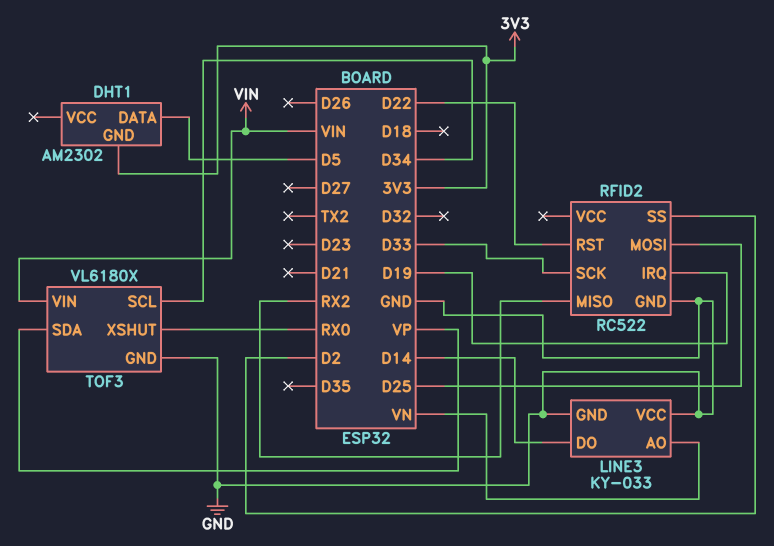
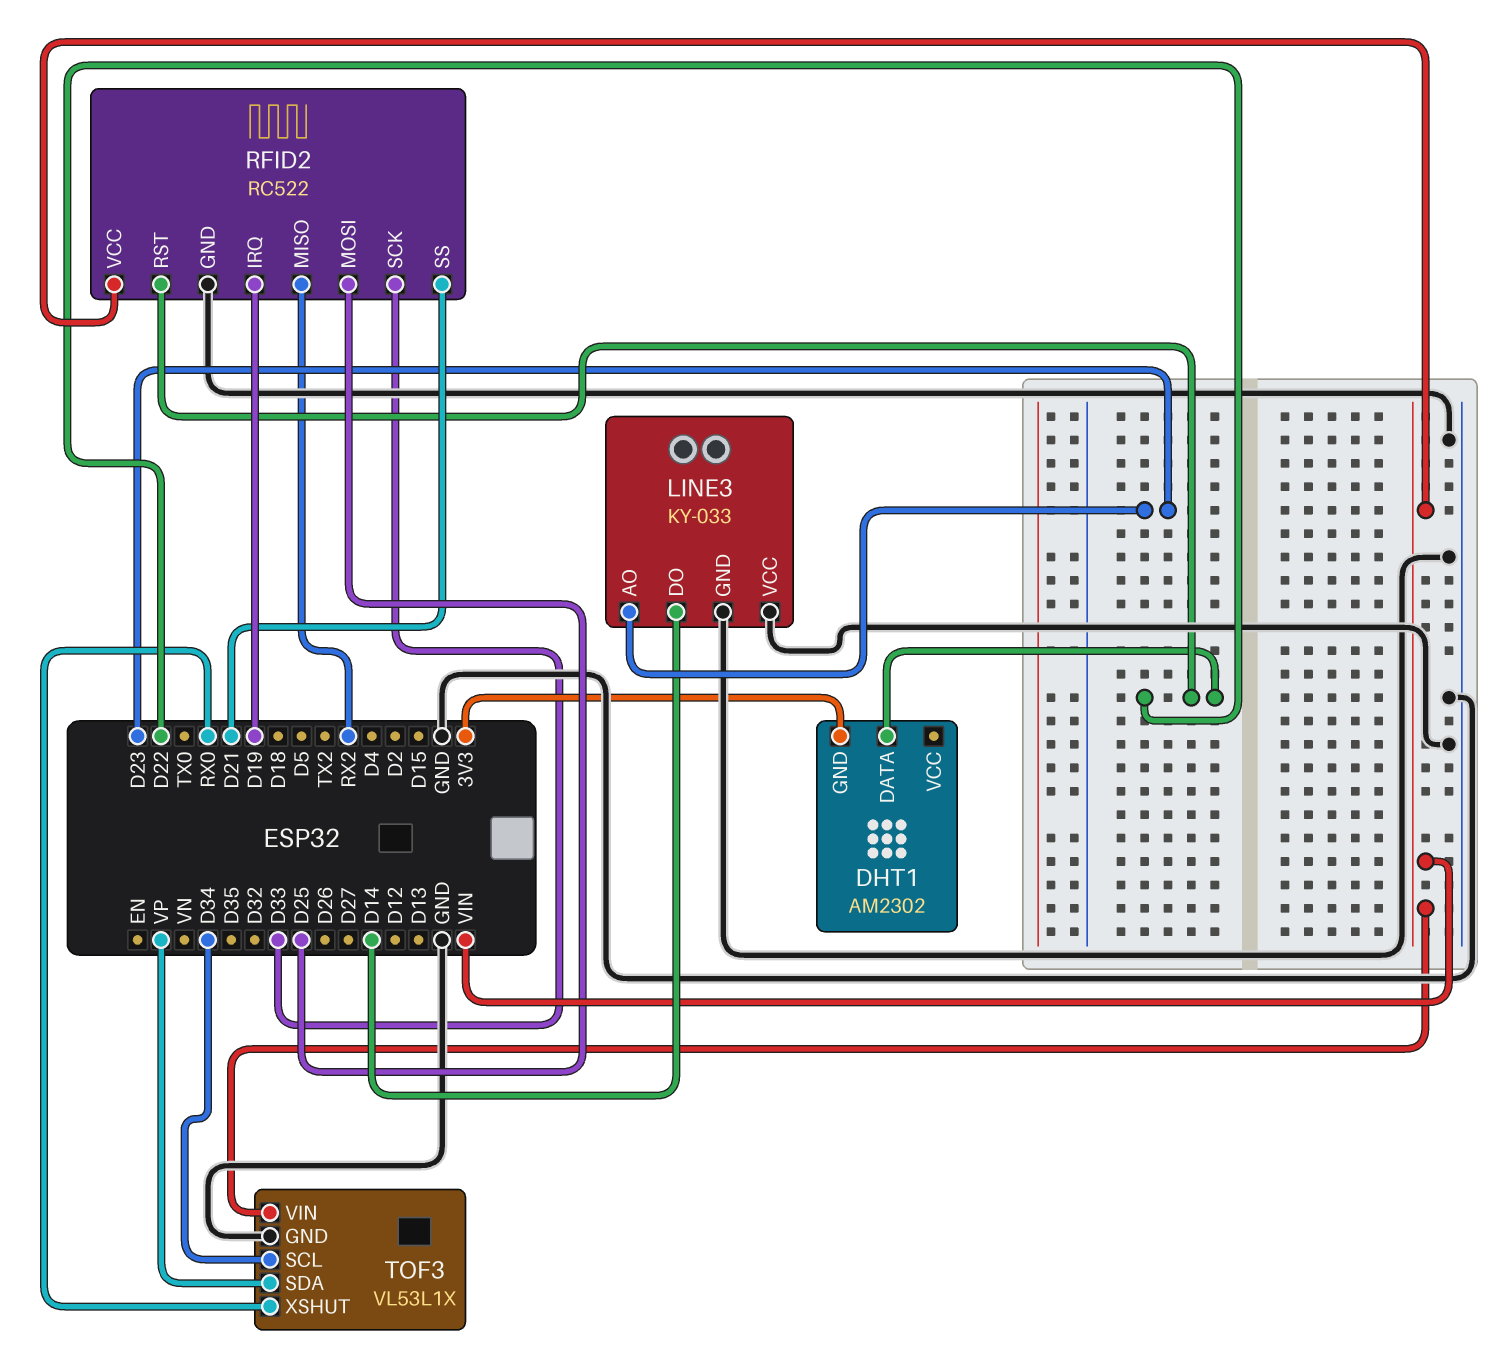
DHT1 pin DATA: D5 -> D22
LINE3 pin AO: VN -> D23
RFID2 pin SS: D2 -> D21
RFID2 pin VCC: none -> VIN
TOF3: VL6180X -> VL53L1X

